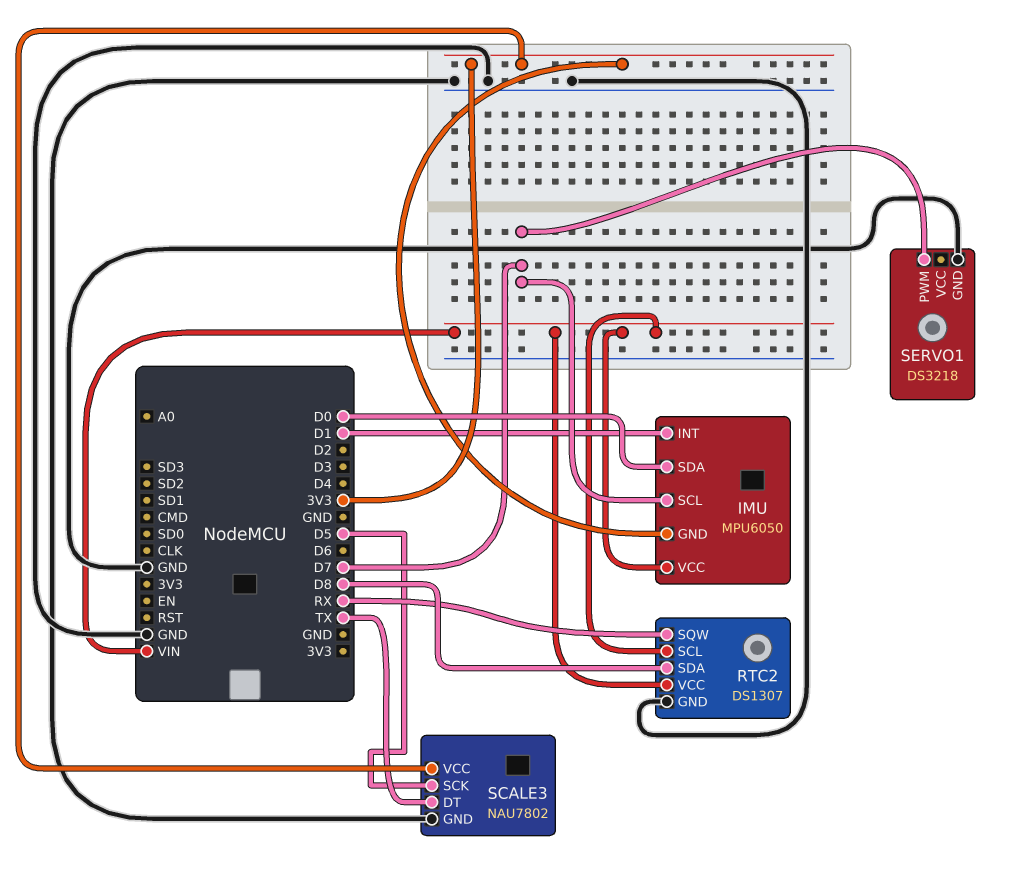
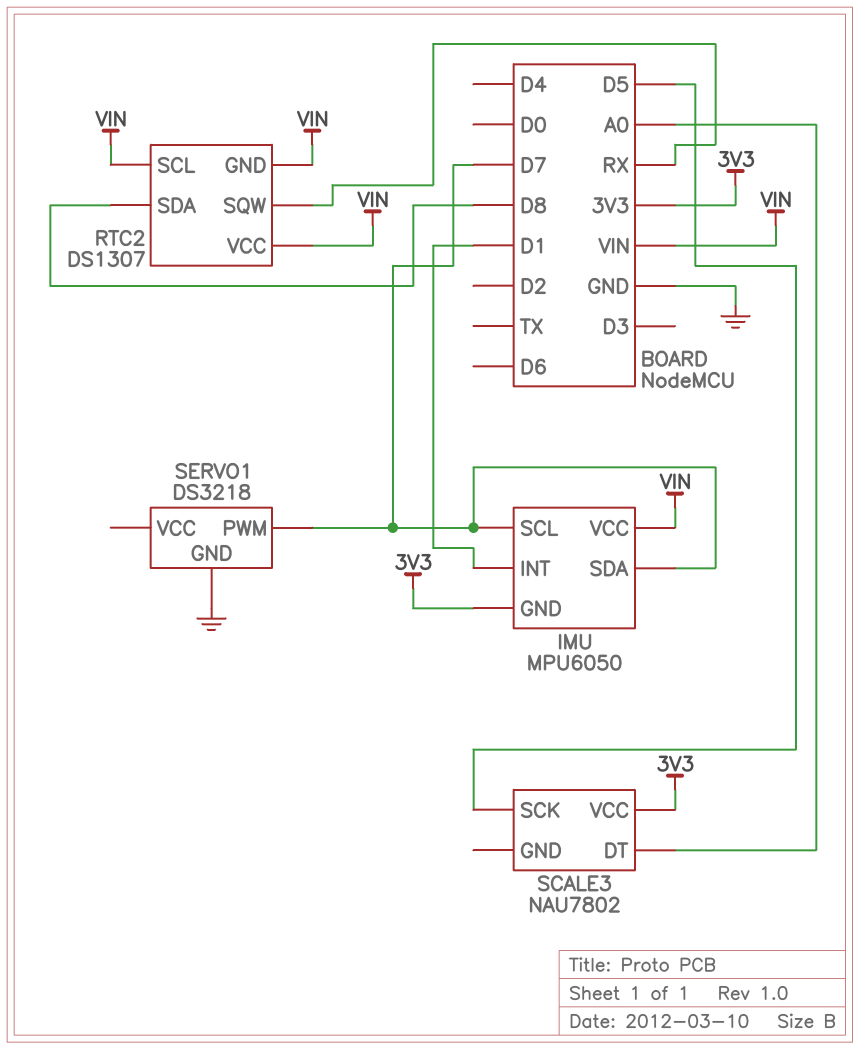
IMU pin SDA: D0 -> D7
RTC2 pin GND: GND -> VIN
SCALE3 pin DT: TX -> A0
SCALE3 pin GND: GND -> none

